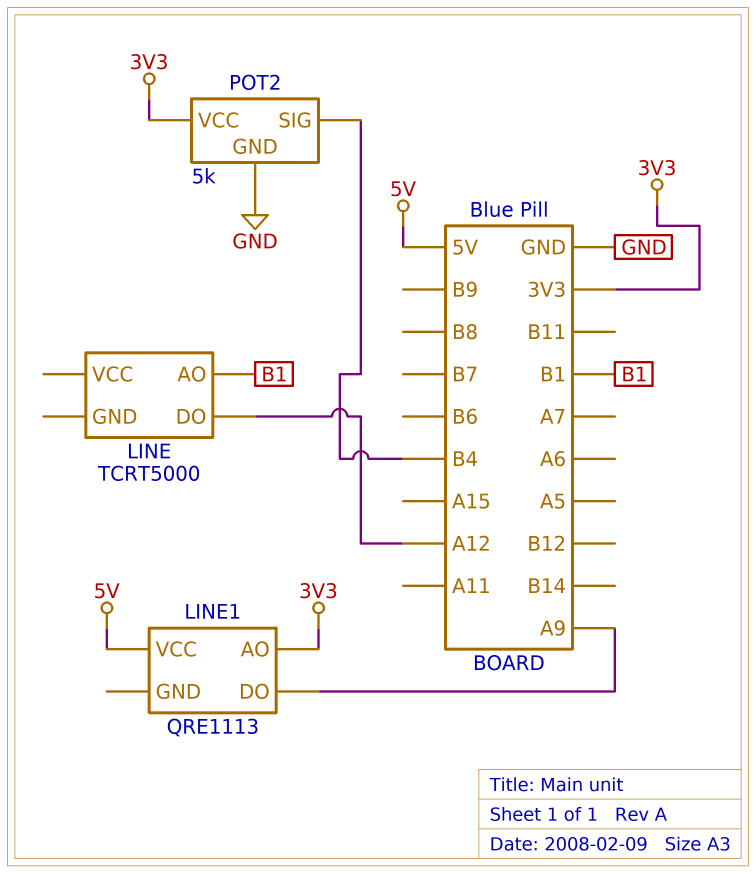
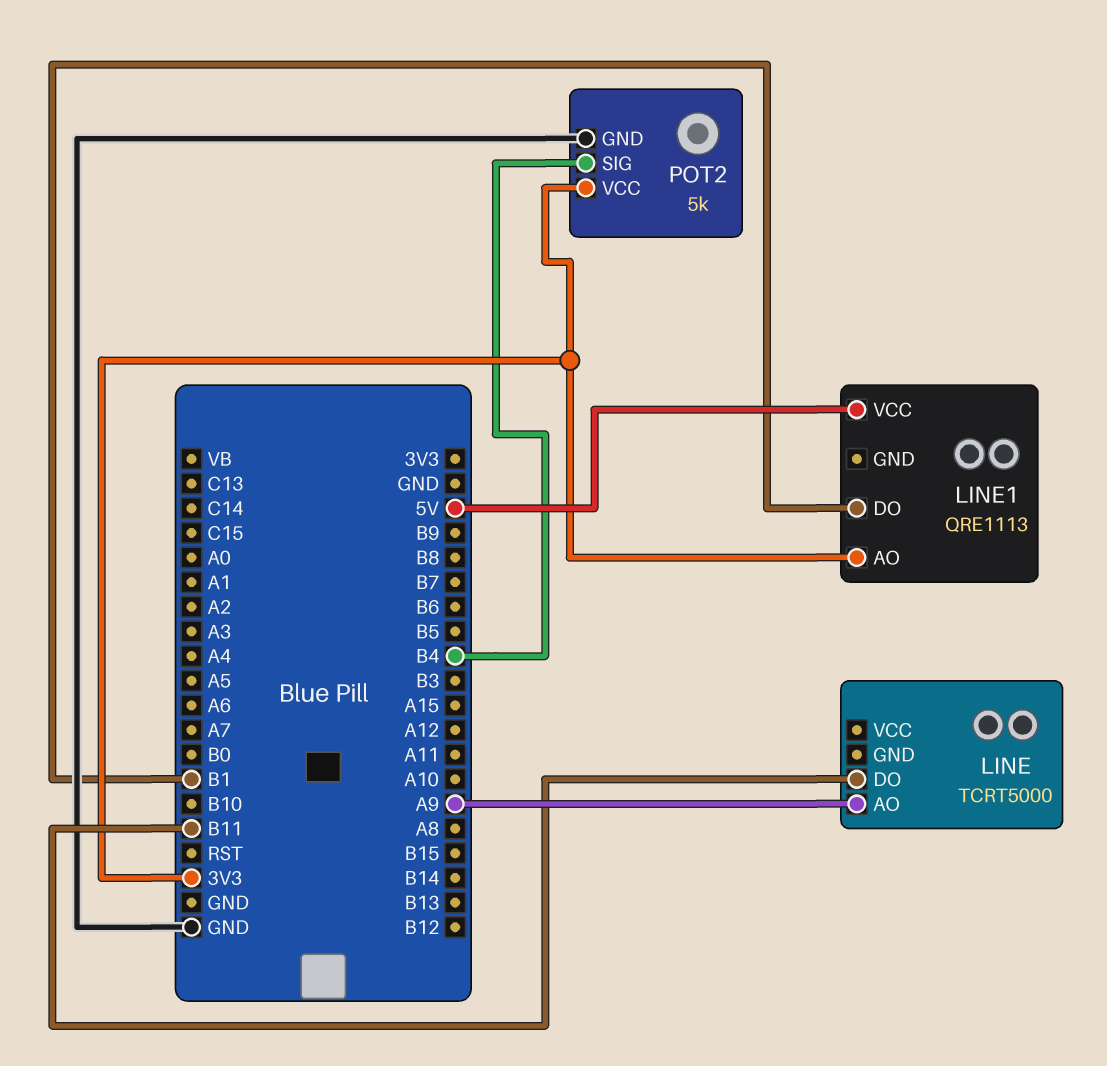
LINE pin AO: B1 -> A9
LINE pin DO: A12 -> B11
LINE1 pin DO: A9 -> B1

